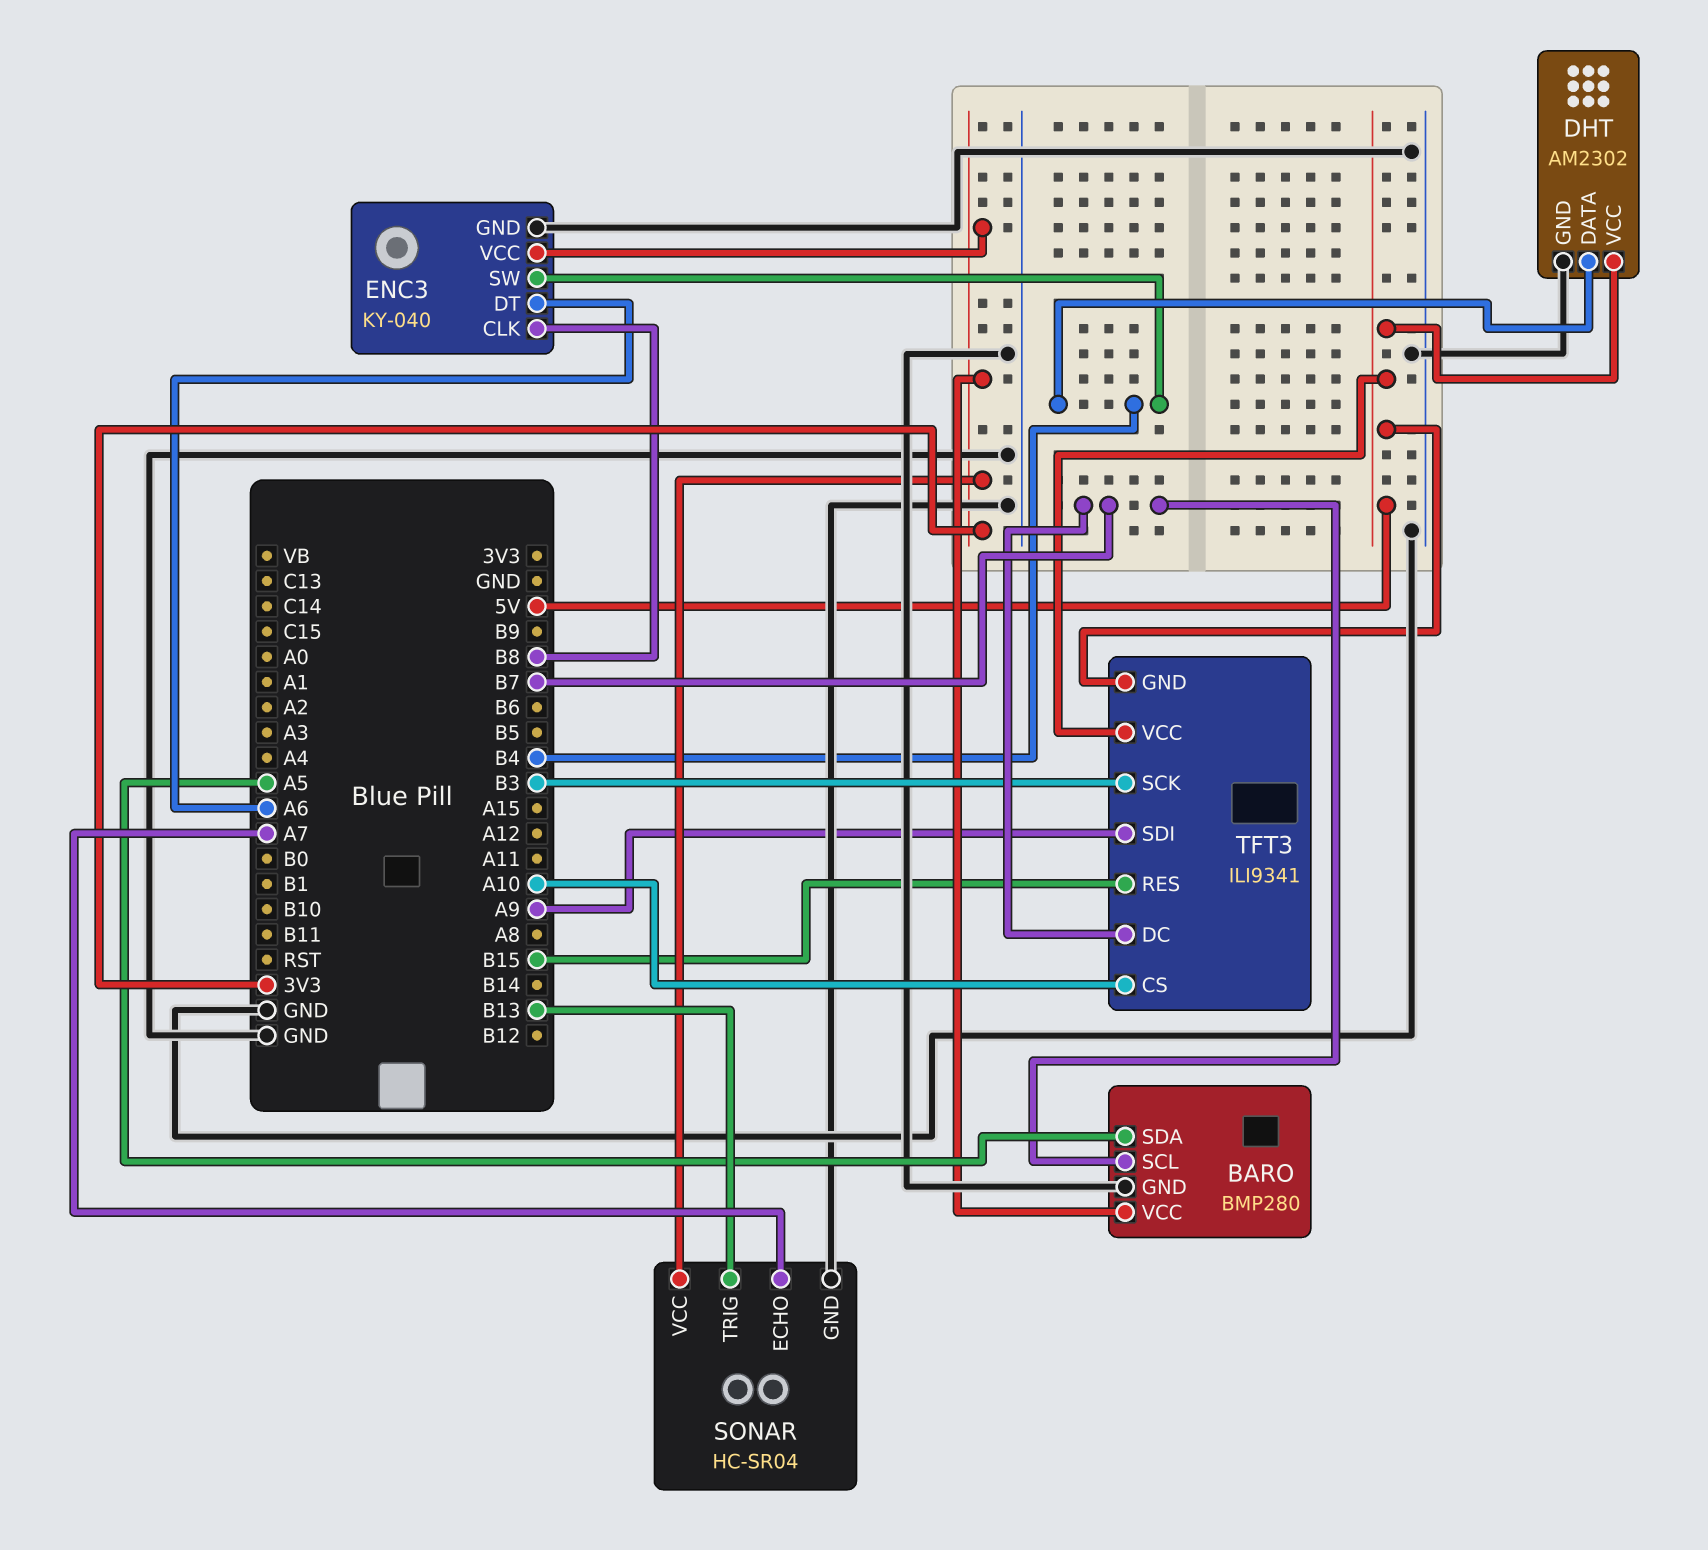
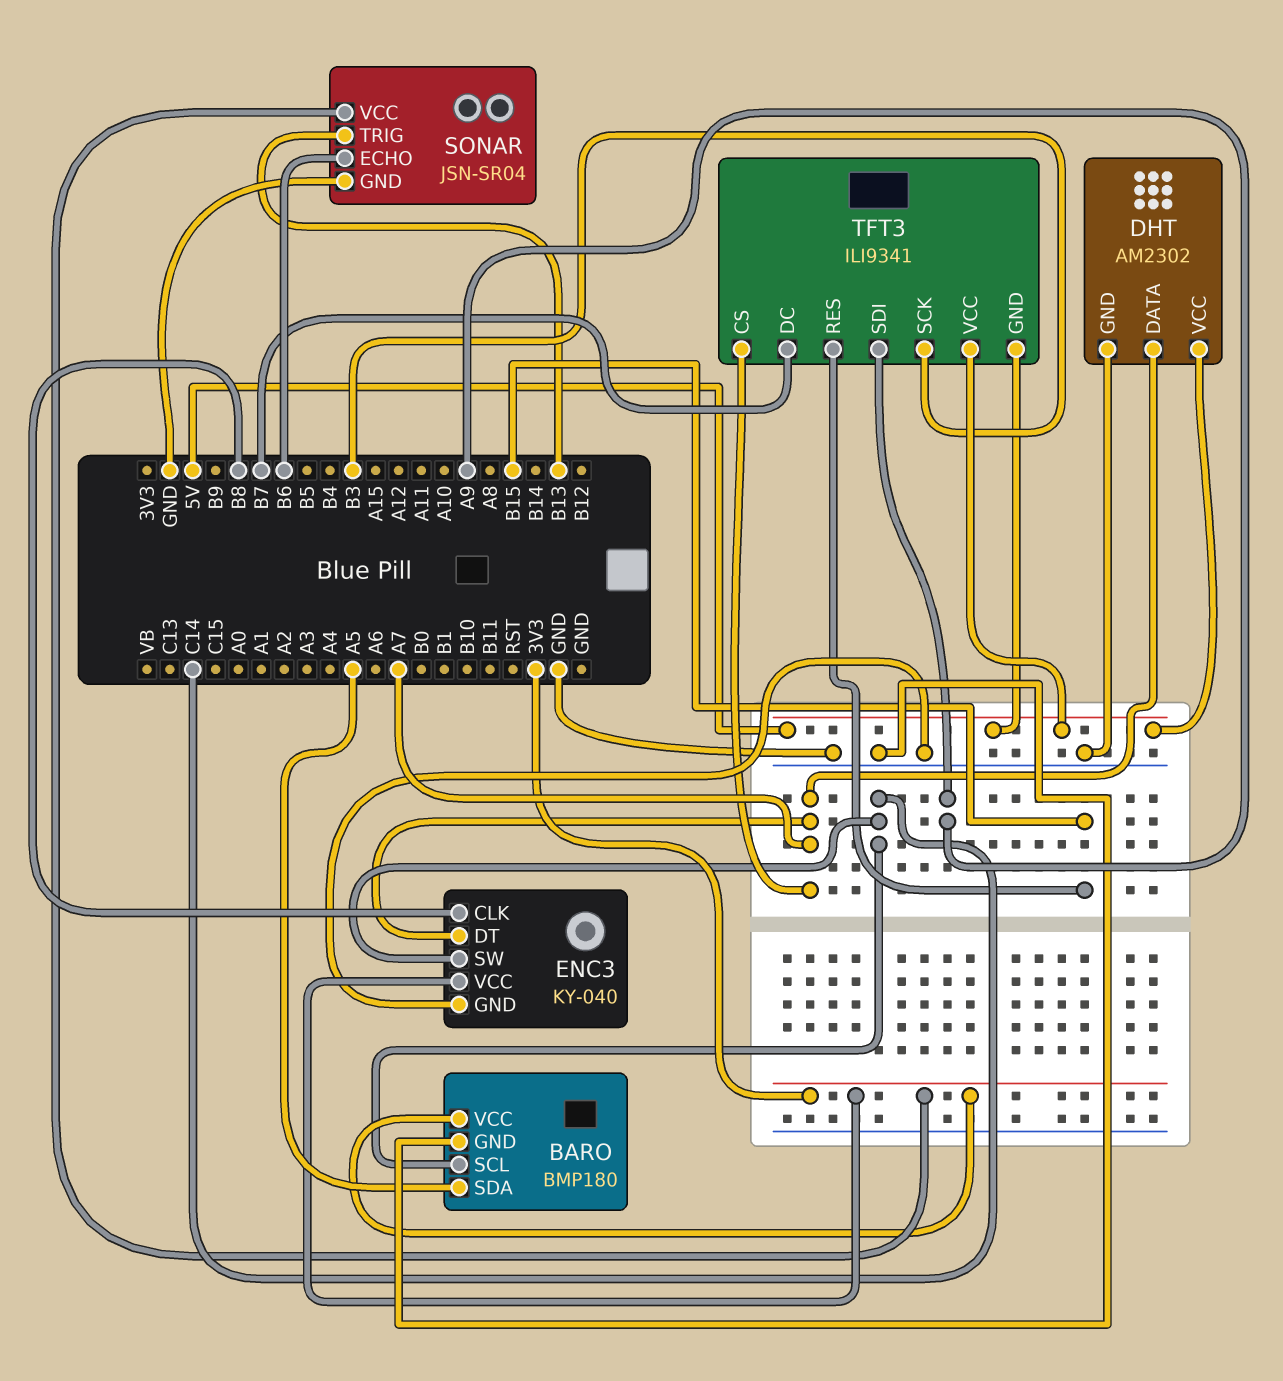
BARO: BMP280 -> BMP180
BARO pin SCL: B7 -> C14
DHT pin DATA: B4 -> A7
ENC3 pin DT: A6 -> A7
ENC3 pin SW: B4 -> C14
SONAR: HC-SR04 -> JSN-SR04
SONAR pin ECHO: A7 -> B6
TFT3 pin CS: A10 -> A7

